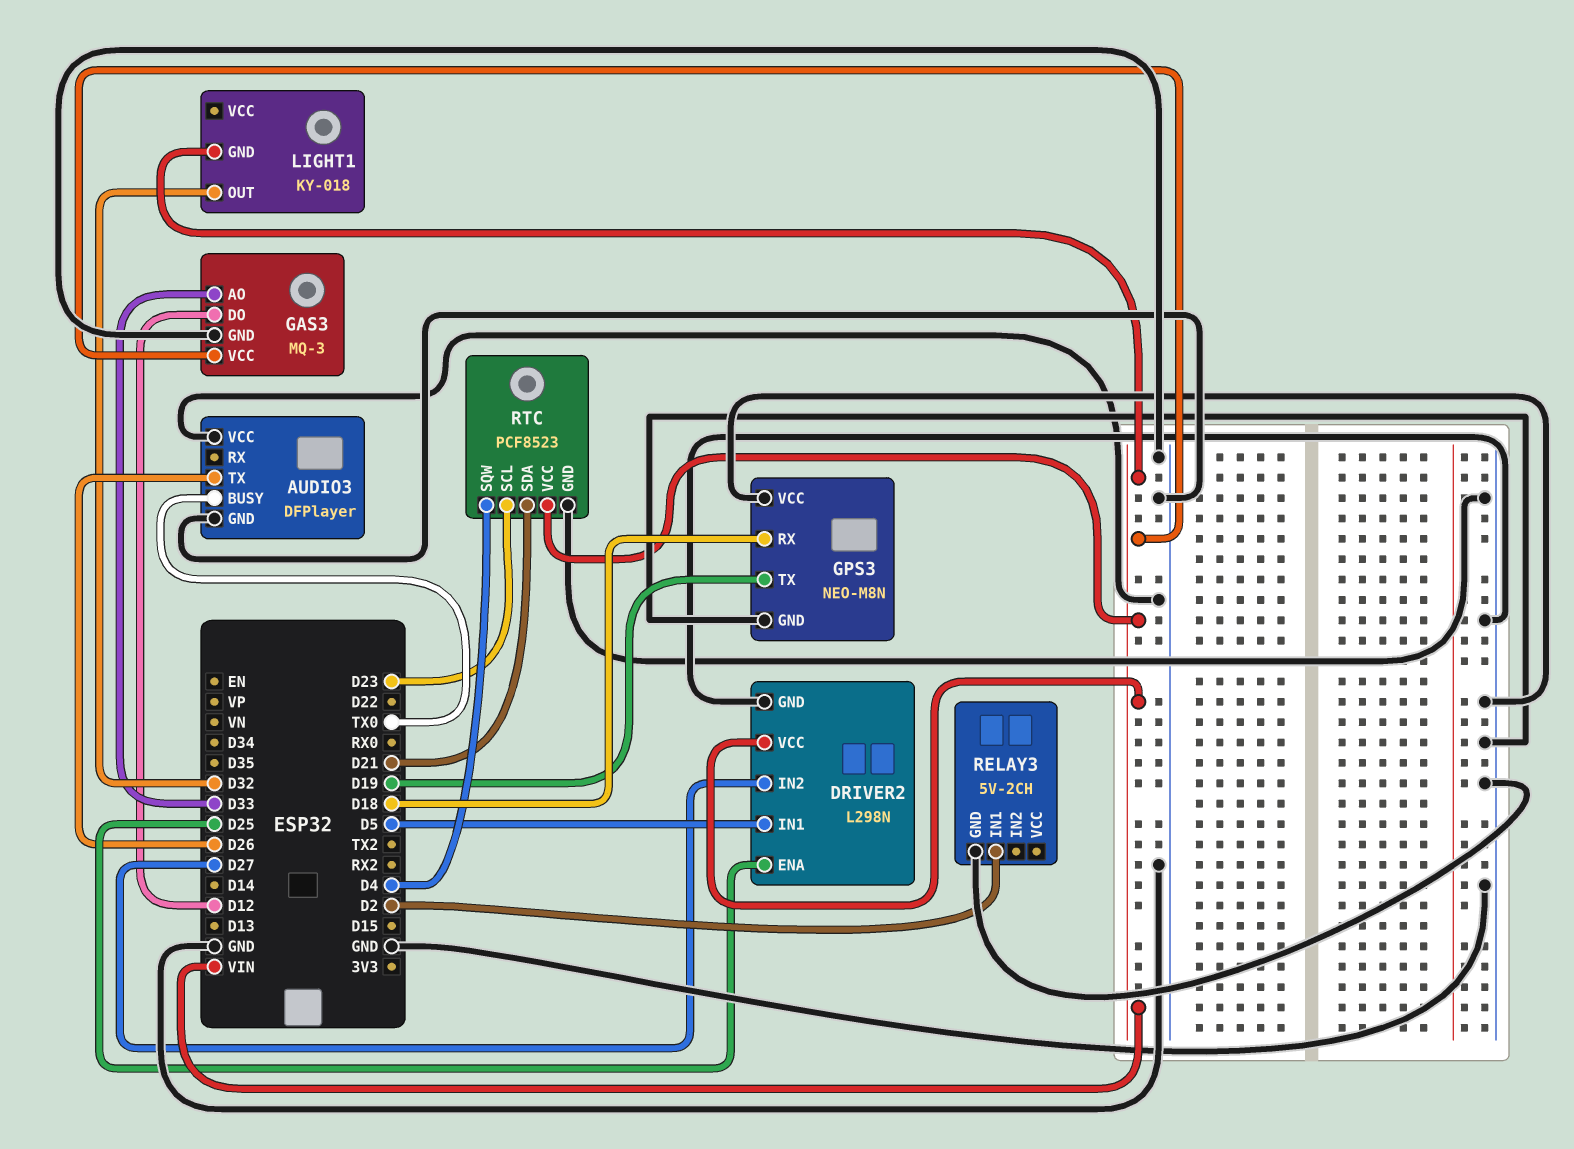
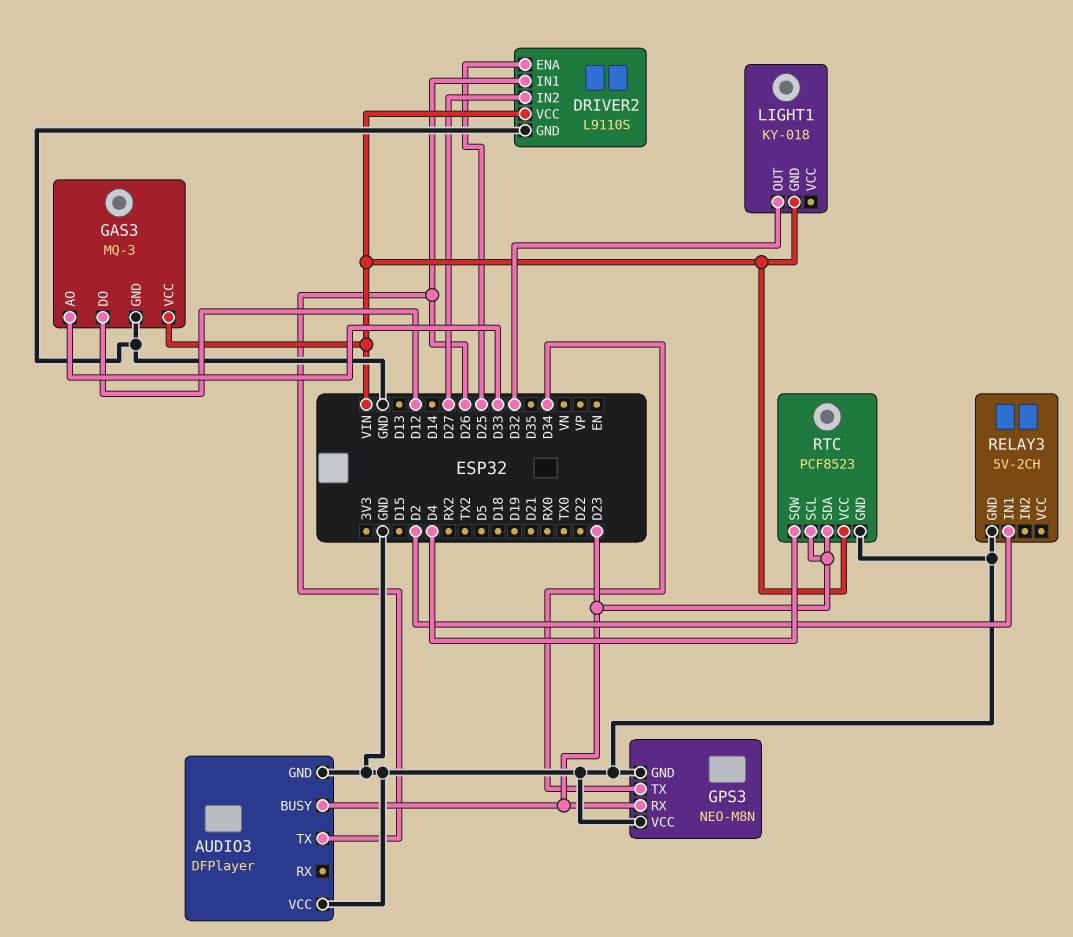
AUDIO3 pin BUSY: TX0 -> D23
DRIVER2: L298N -> L9110S
DRIVER2 pin IN1: D5 -> D26
GPS3 pin RX: D18 -> D23
GPS3 pin TX: D19 -> D34
RTC pin SDA: D21 -> D23

